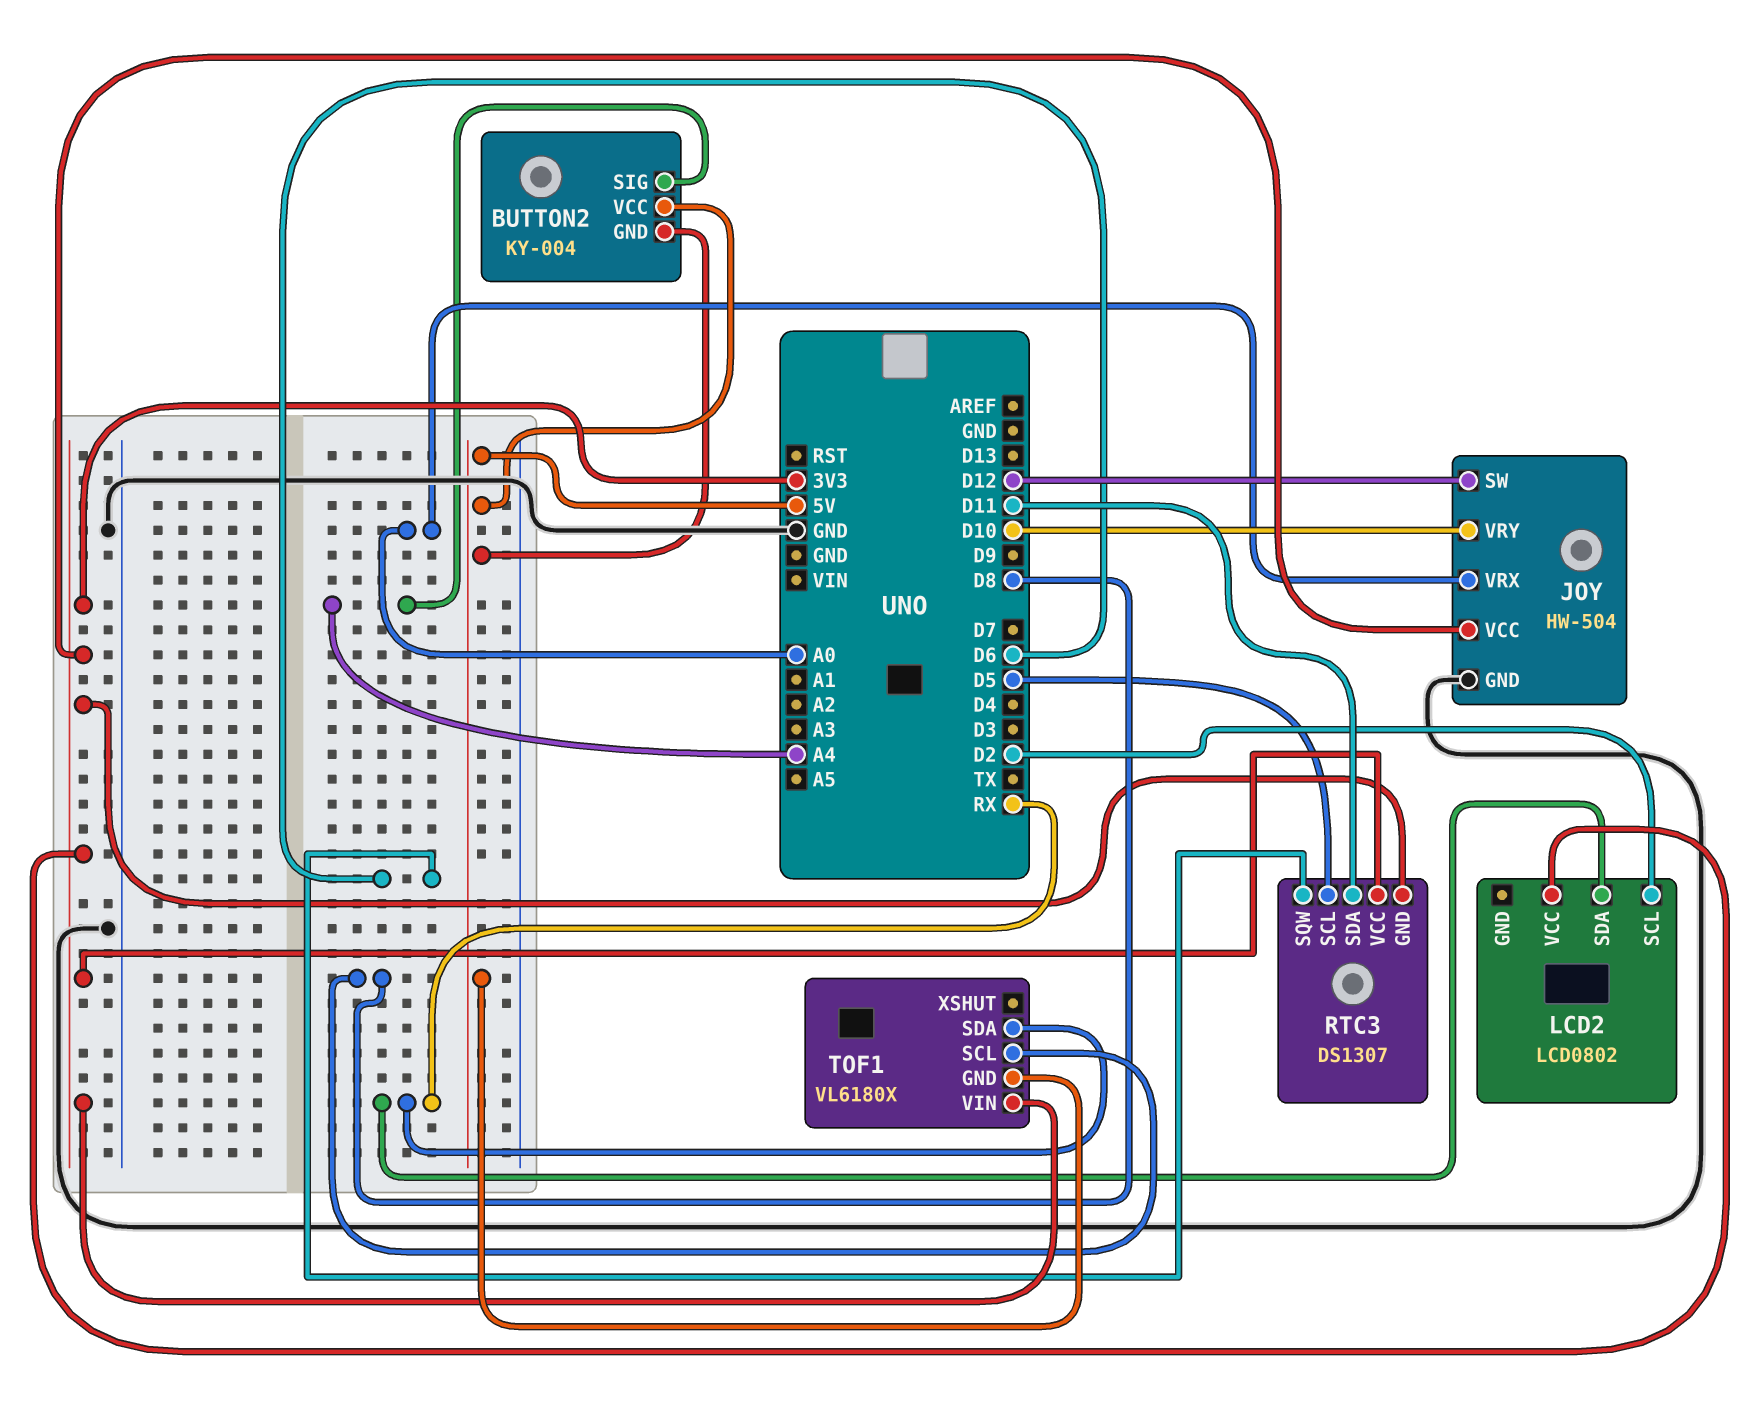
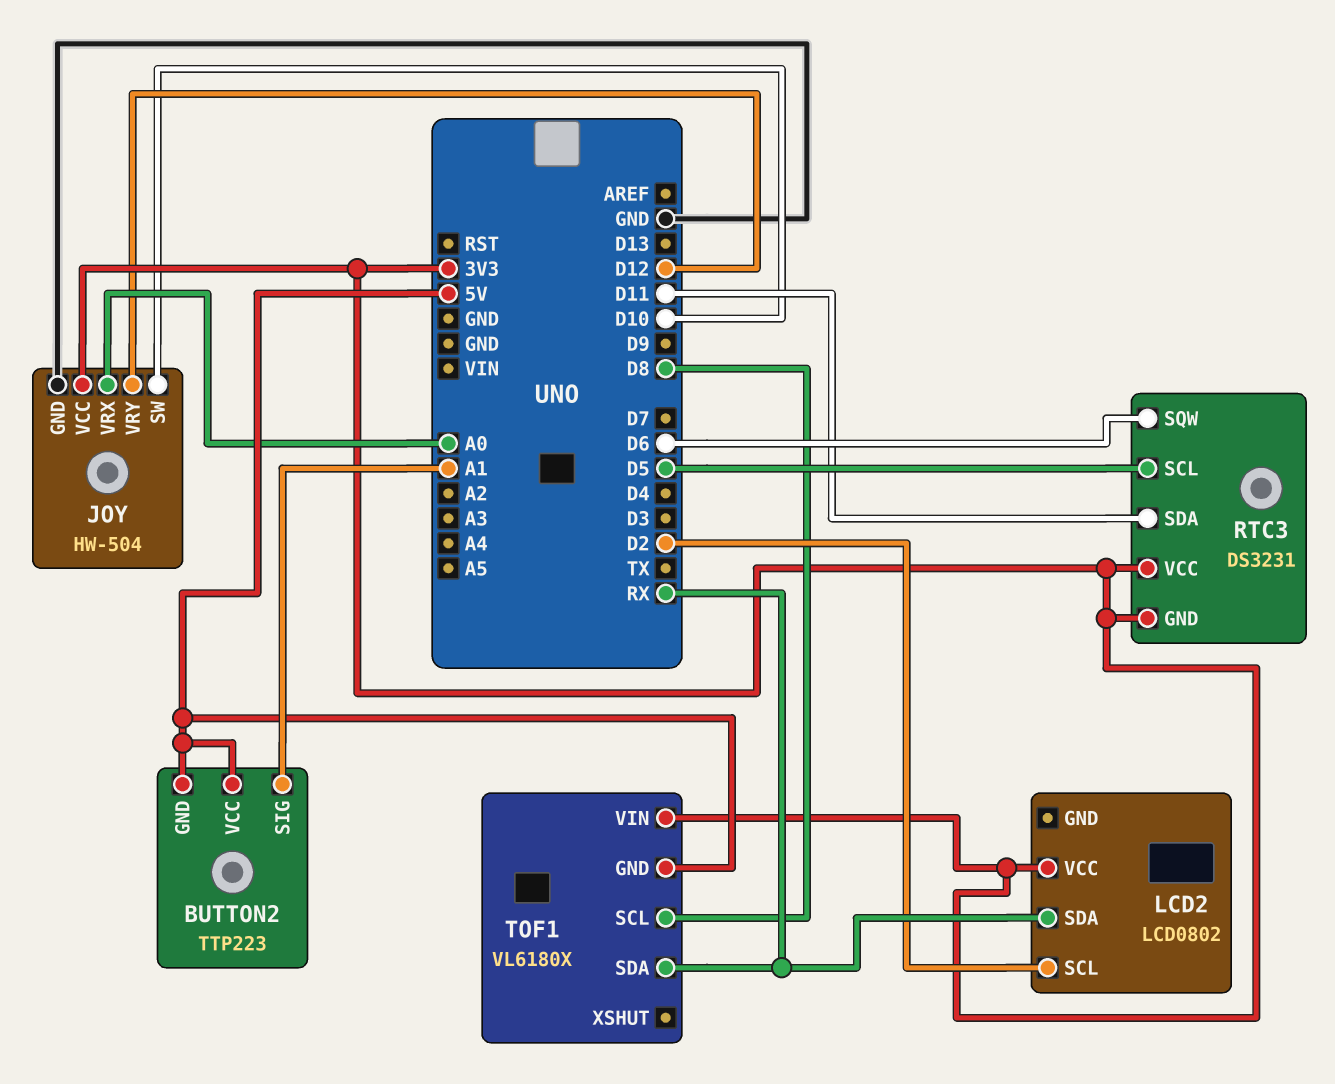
BUTTON2: KY-004 -> TTP223
BUTTON2 pin SIG: A4 -> A1
JOY pin SW: D12 -> D10
JOY pin VRY: D10 -> D12
RTC3: DS1307 -> DS3231

